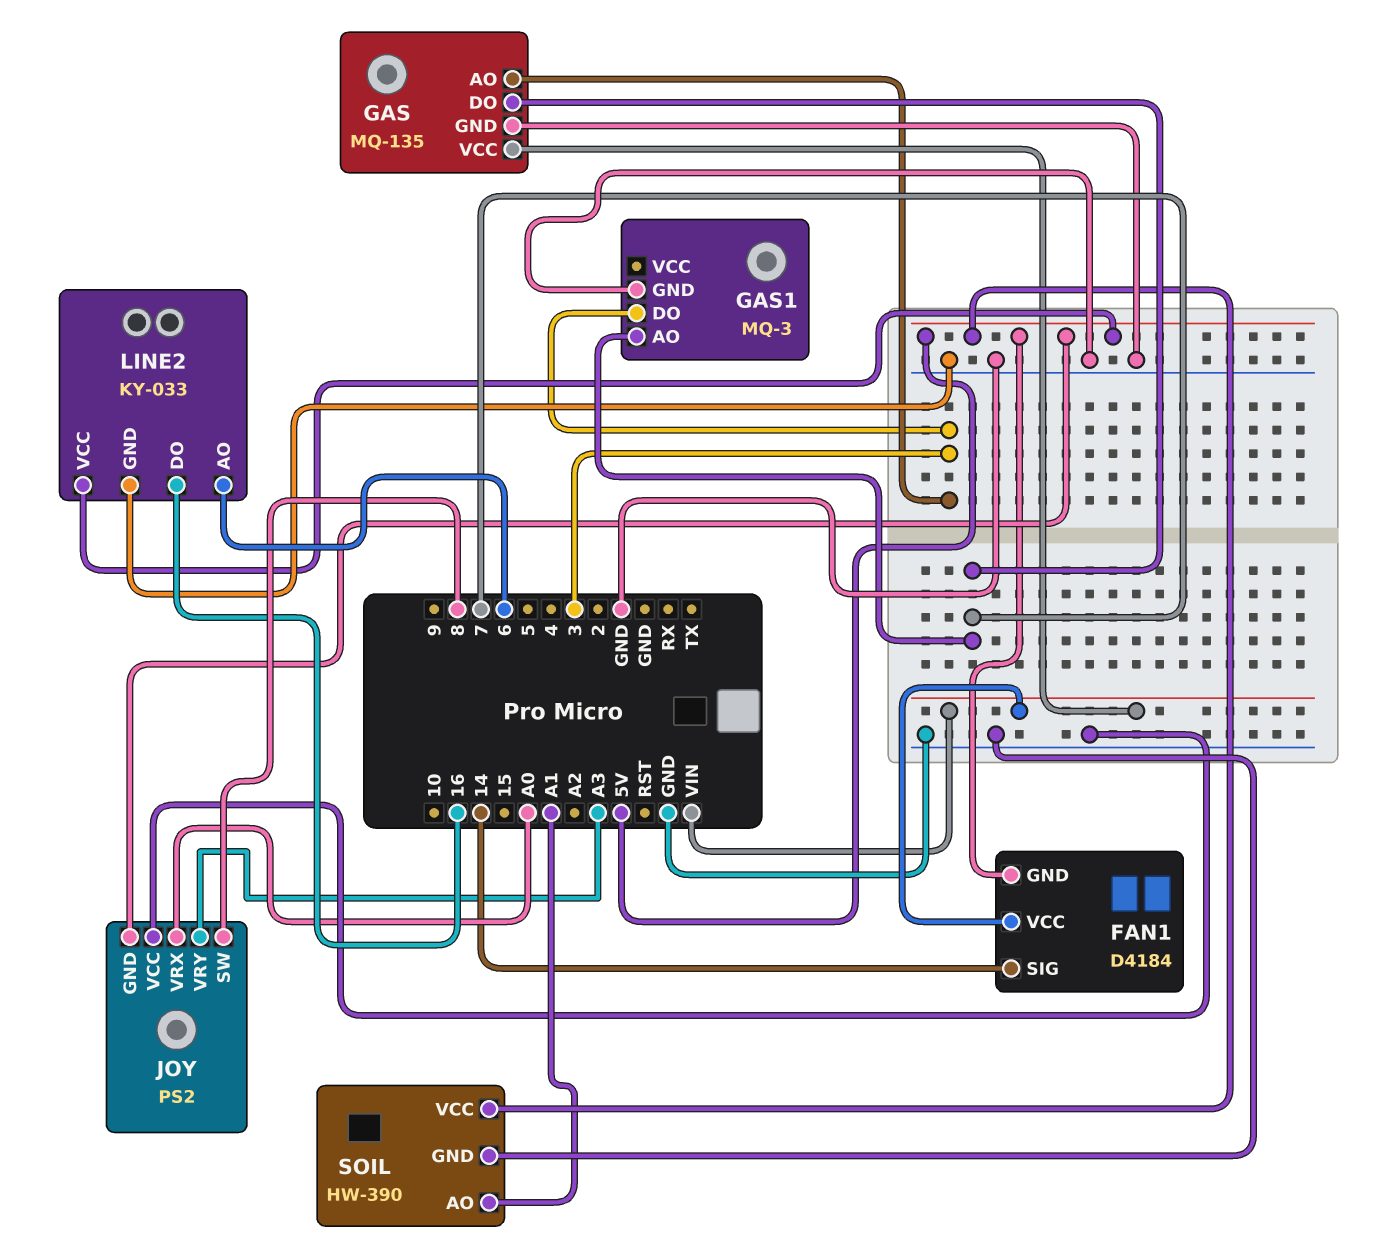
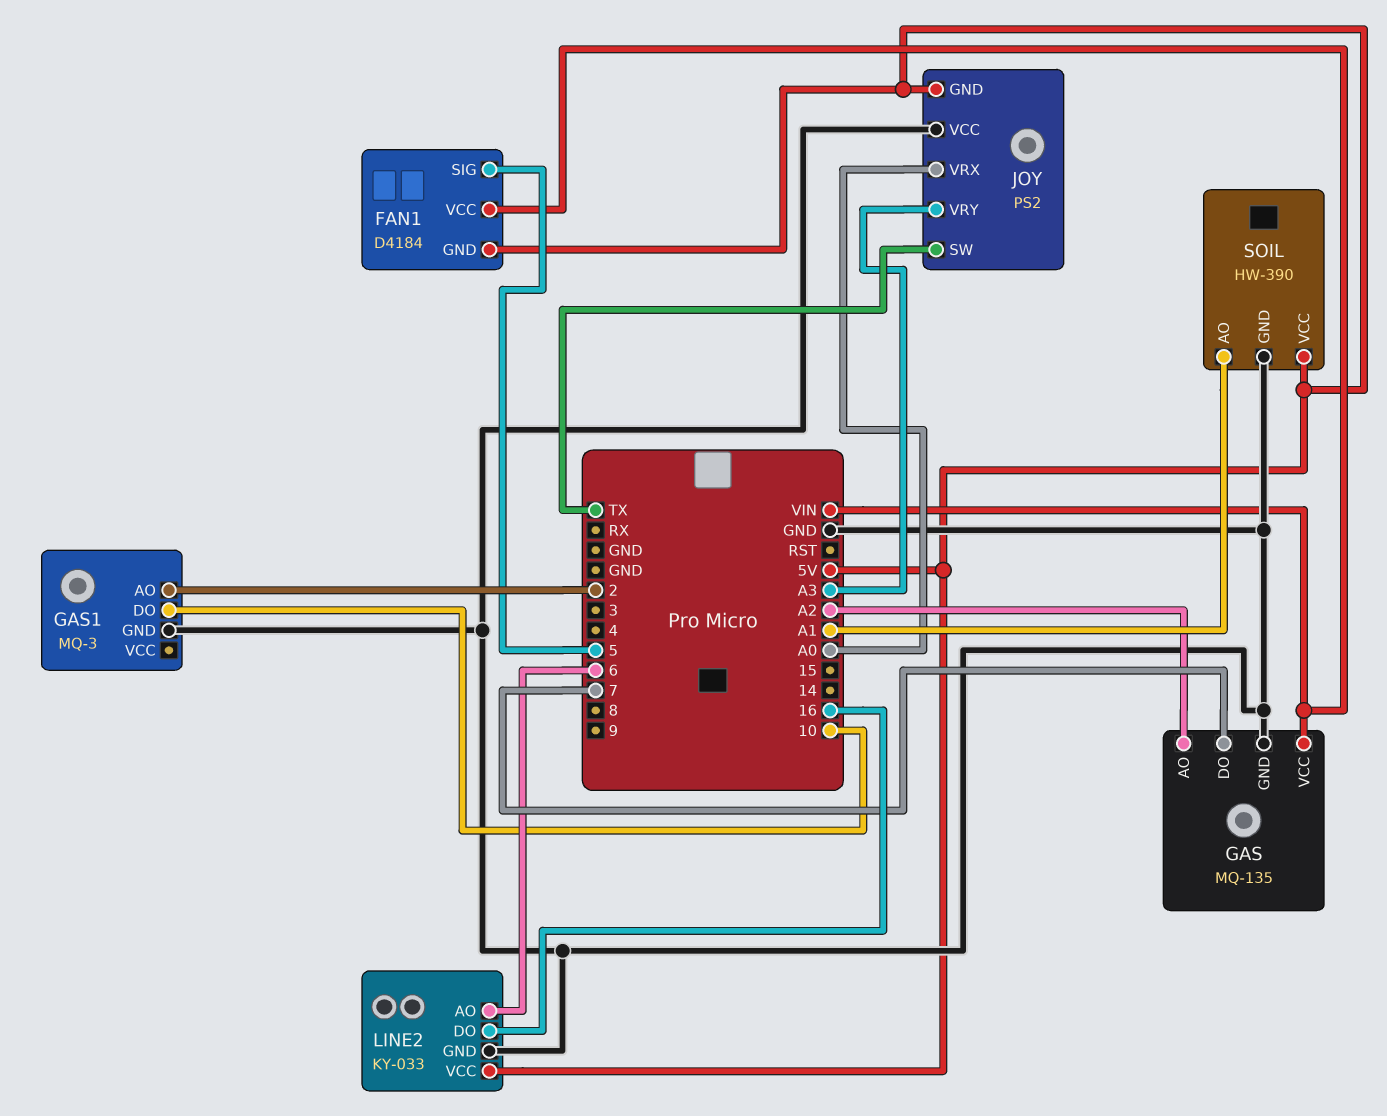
FAN1 pin SIG: 14 -> 5
GAS pin AO: 3 -> A2
GAS1 pin AO: 7 -> 2
GAS1 pin DO: 3 -> 10
JOY pin SW: 8 -> TX

